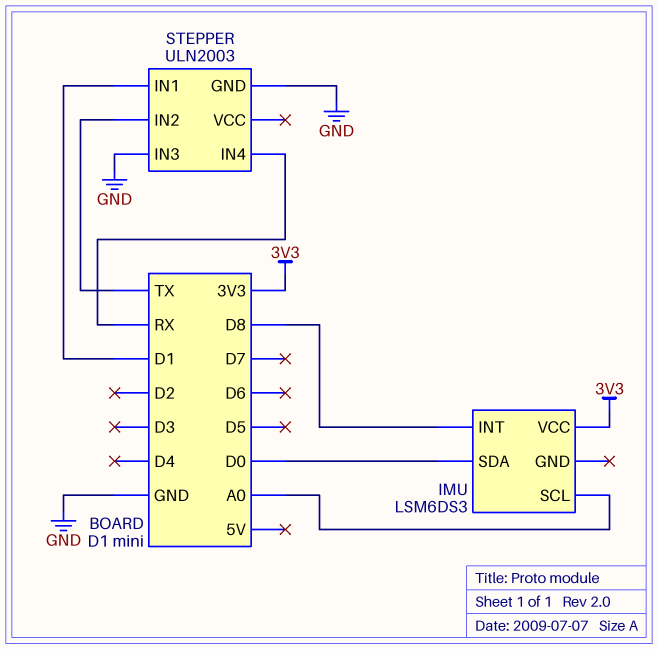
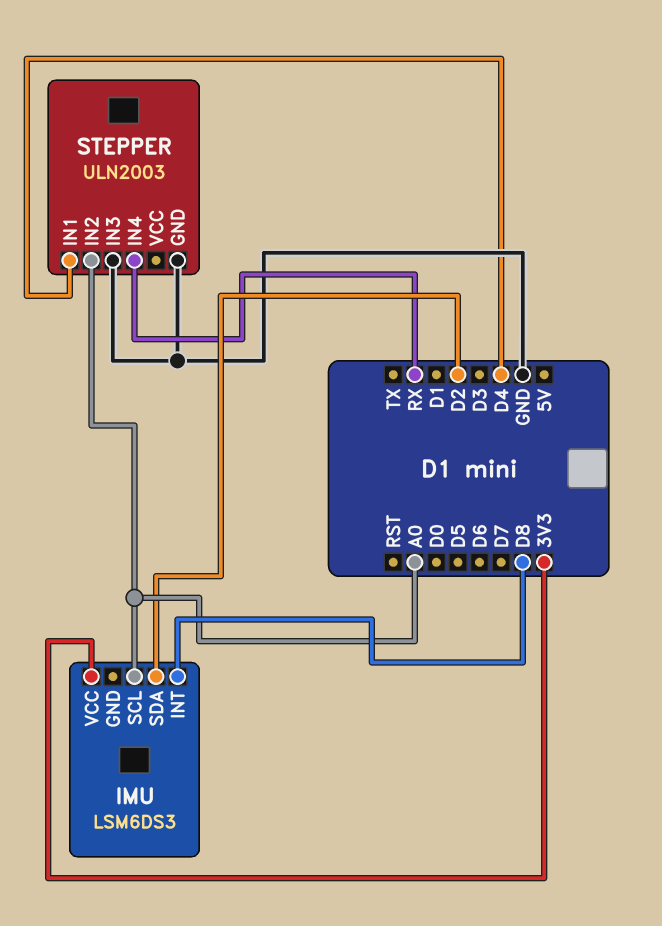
IMU pin SDA: D0 -> D2
STEPPER pin IN1: D1 -> D4
STEPPER pin IN2: TX -> A0

